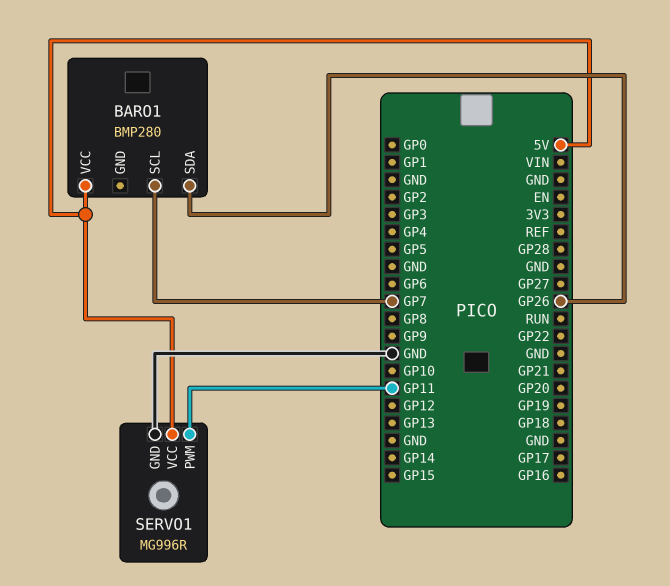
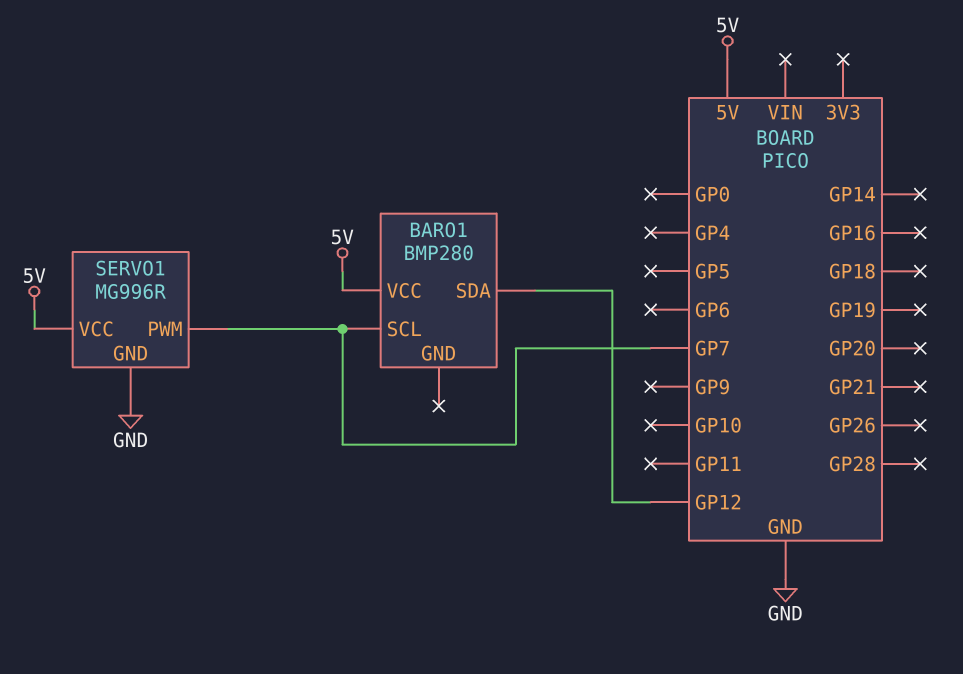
BARO1 pin SDA: GP26 -> GP12
SERVO1 pin PWM: GP11 -> GP7

